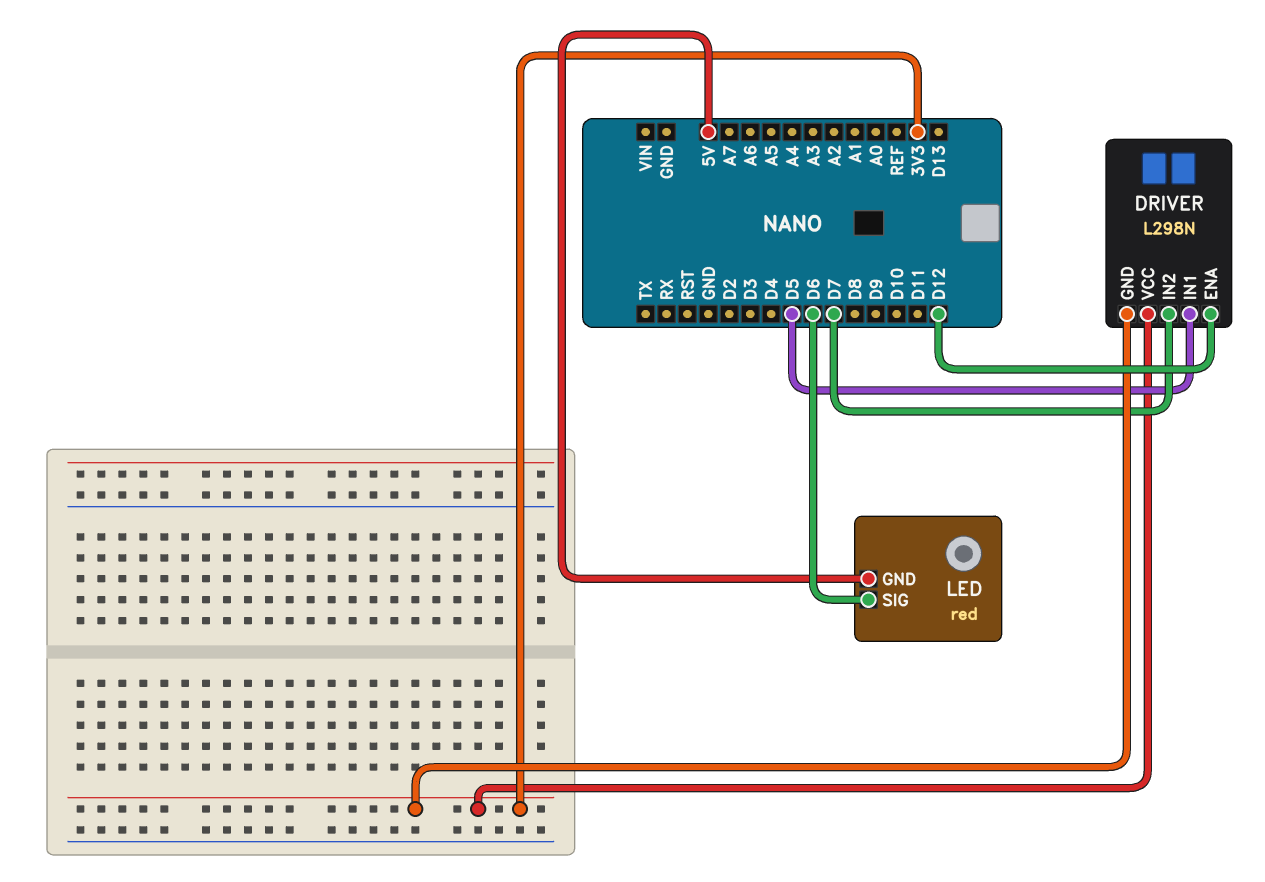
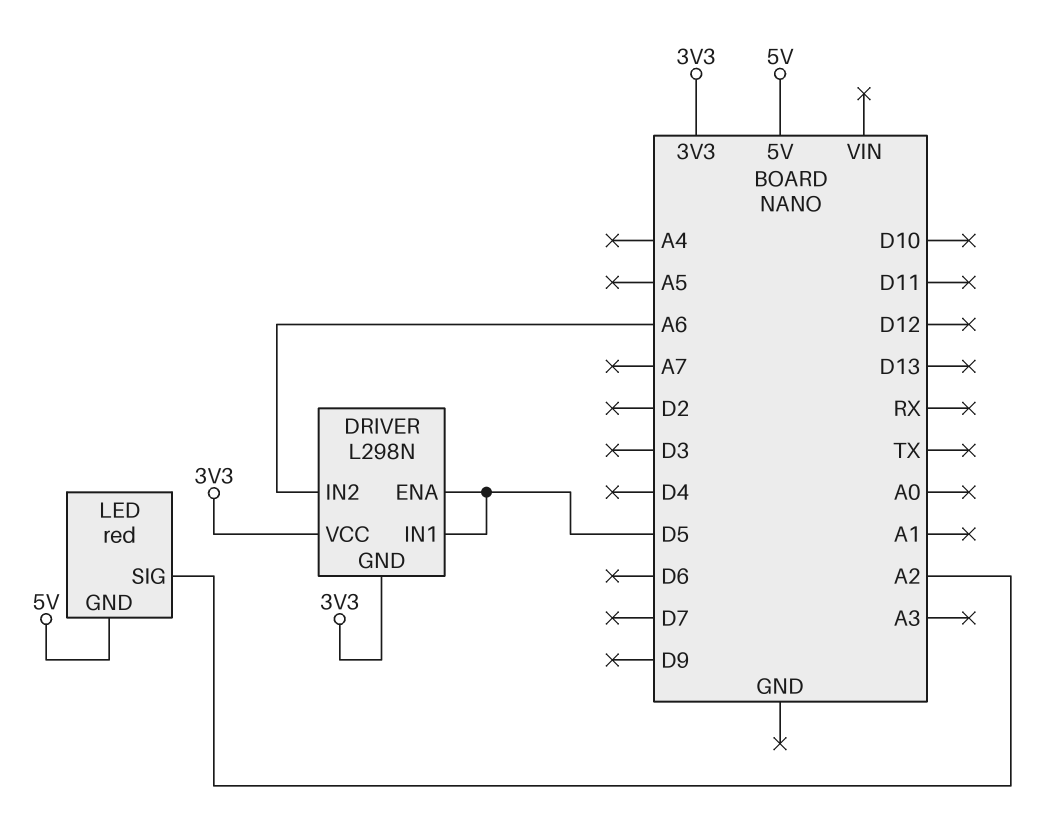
DRIVER pin ENA: D12 -> D5
DRIVER pin IN2: D7 -> A6
LED pin SIG: D6 -> A2

